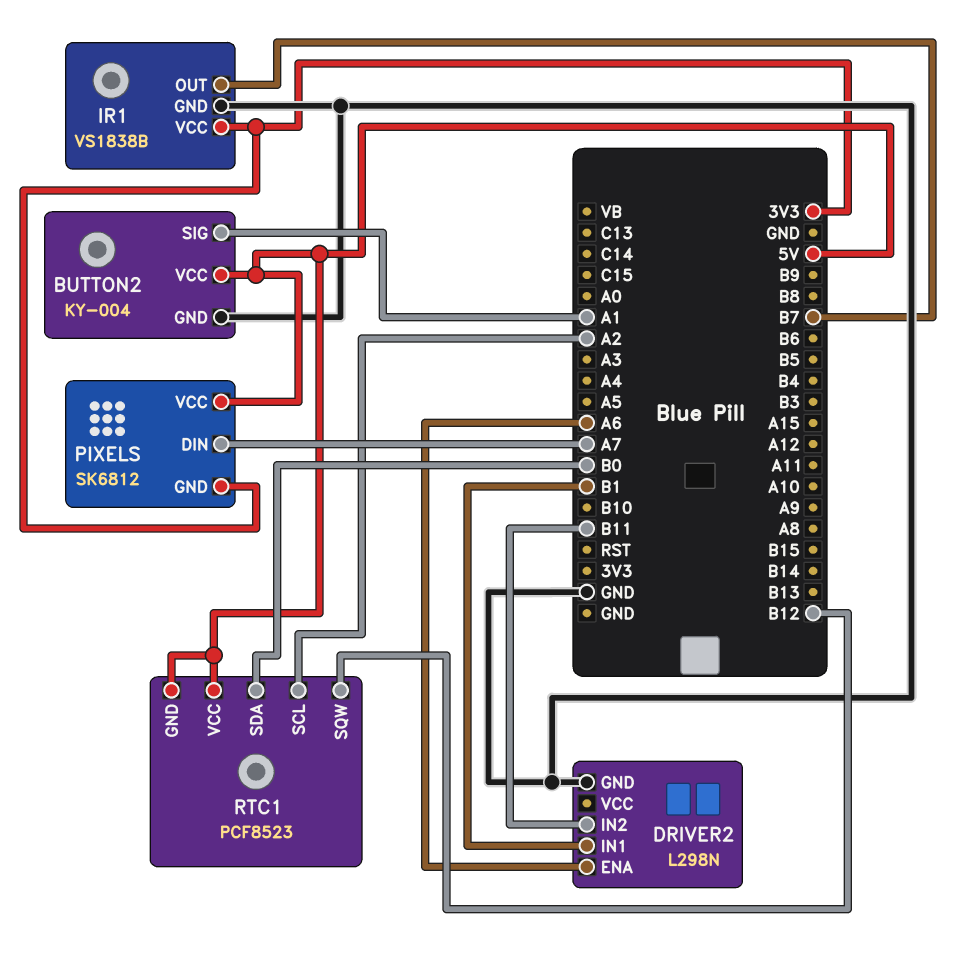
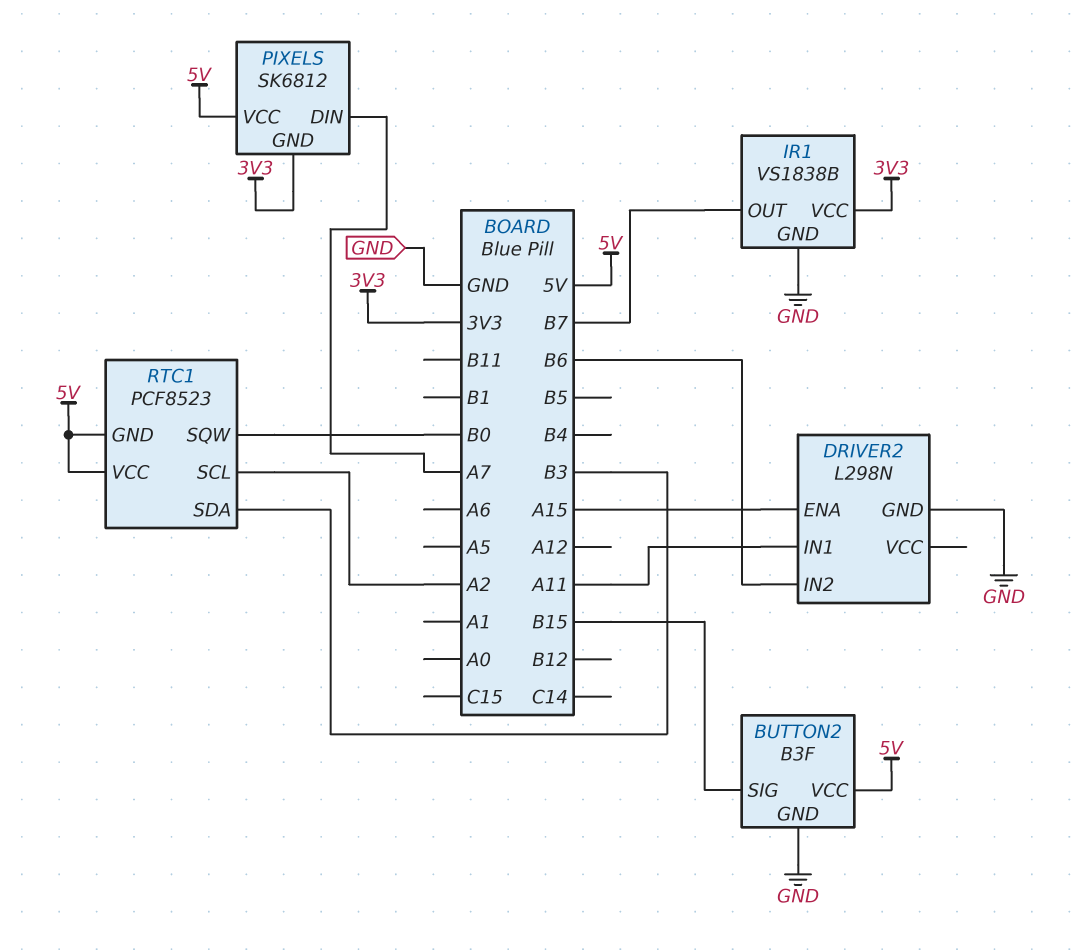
BUTTON2: KY-004 -> B3F
BUTTON2 pin SIG: A1 -> B15
DRIVER2 pin ENA: A6 -> A15
DRIVER2 pin IN1: B1 -> A11
DRIVER2 pin IN2: B11 -> B6
RTC1 pin SDA: B0 -> B3
RTC1 pin SQW: B12 -> B0

